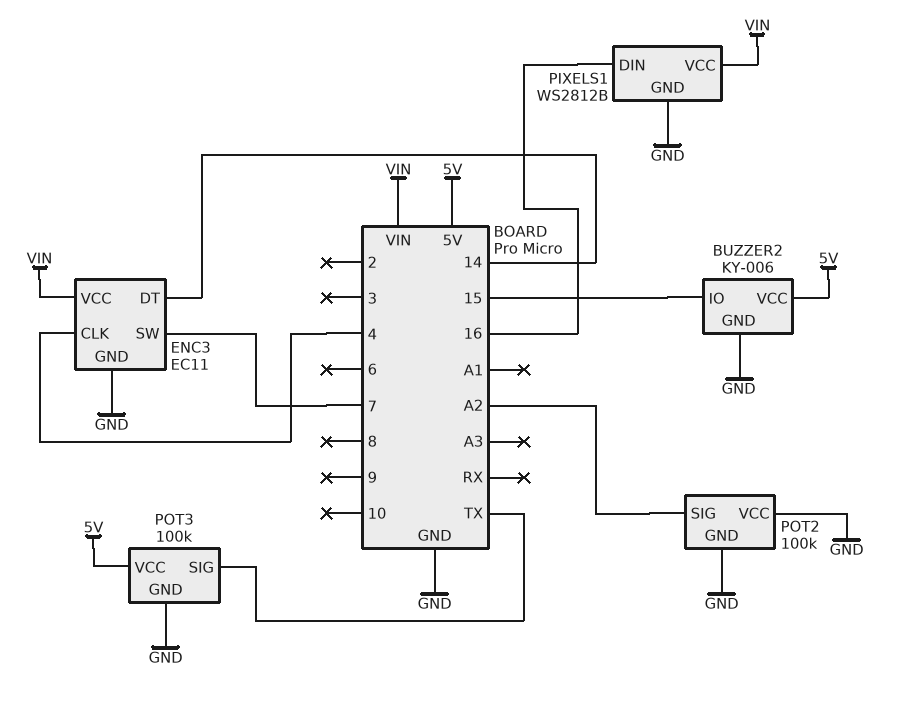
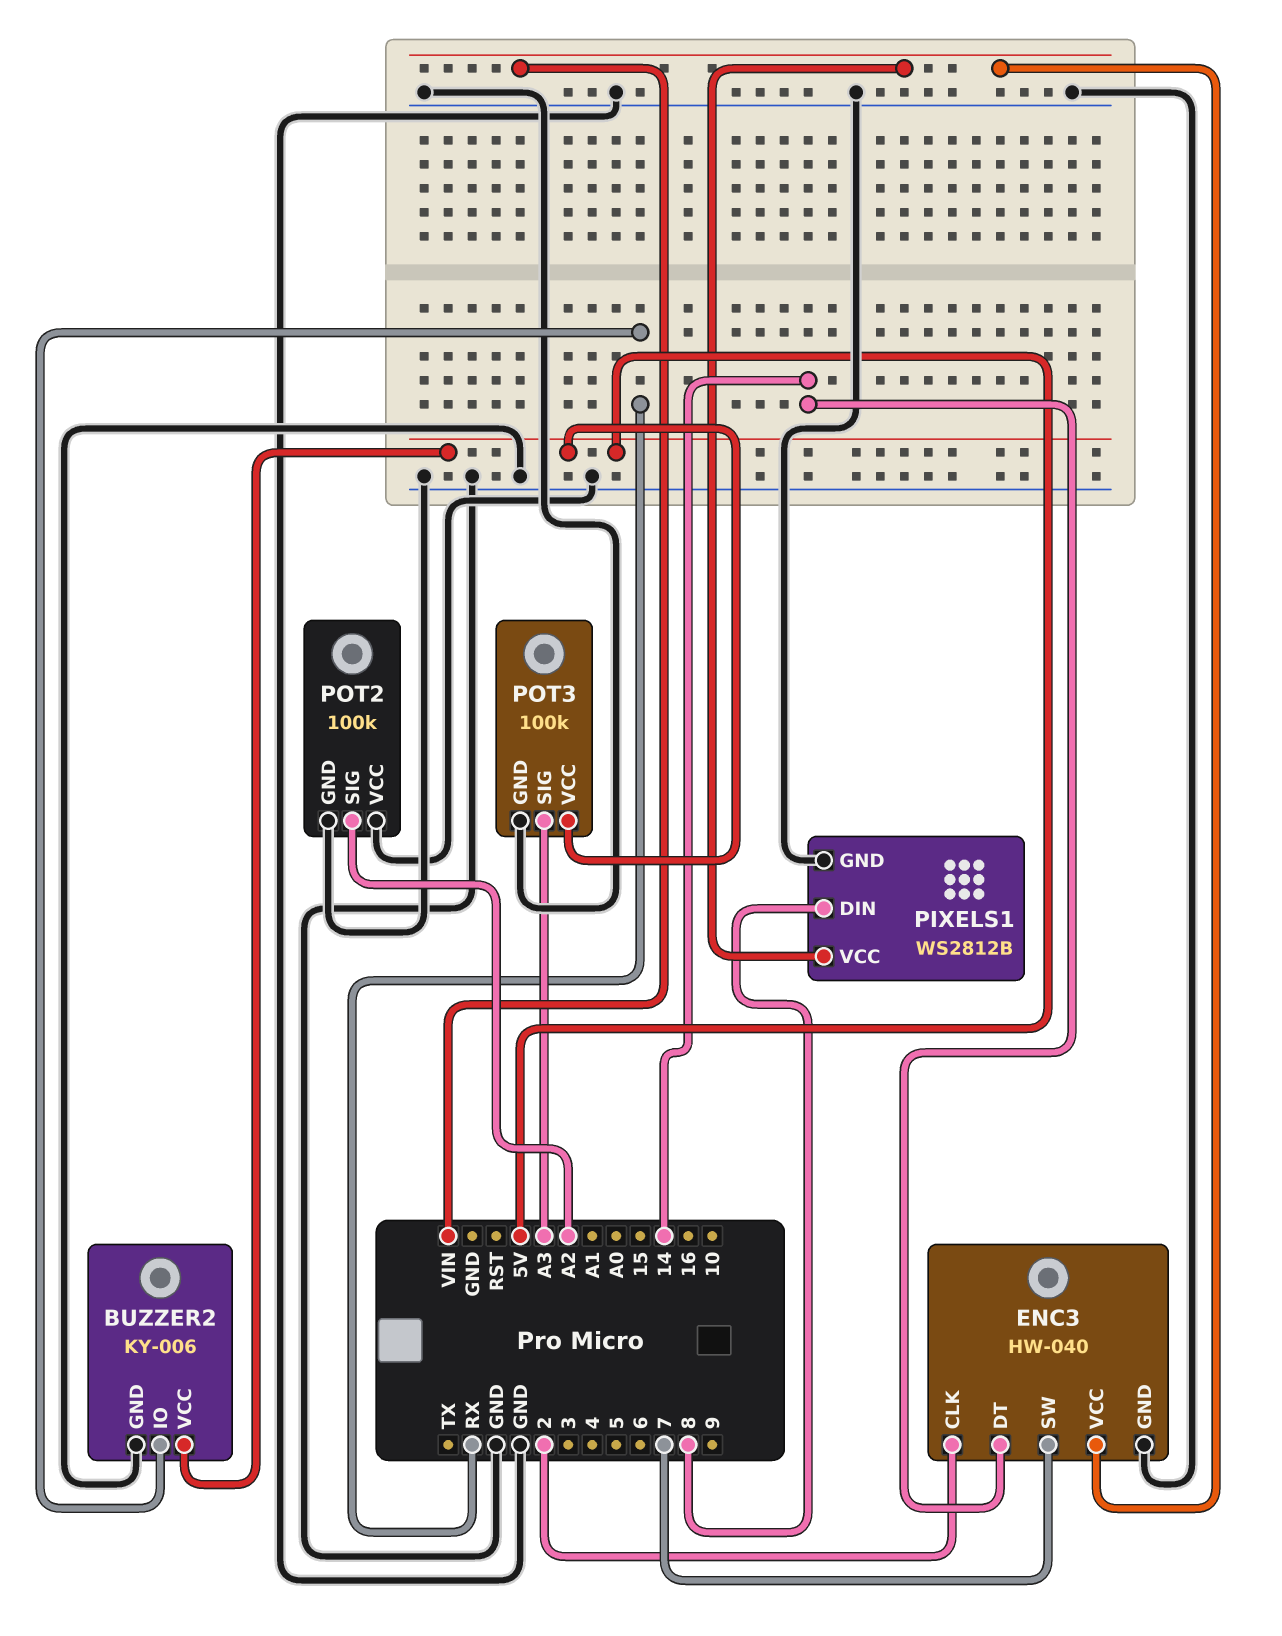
BUZZER2 pin IO: 15 -> RX
ENC3: EC11 -> HW-040
ENC3 pin CLK: 4 -> 2
PIXELS1 pin DIN: 16 -> 8
POT3 pin SIG: TX -> A3

